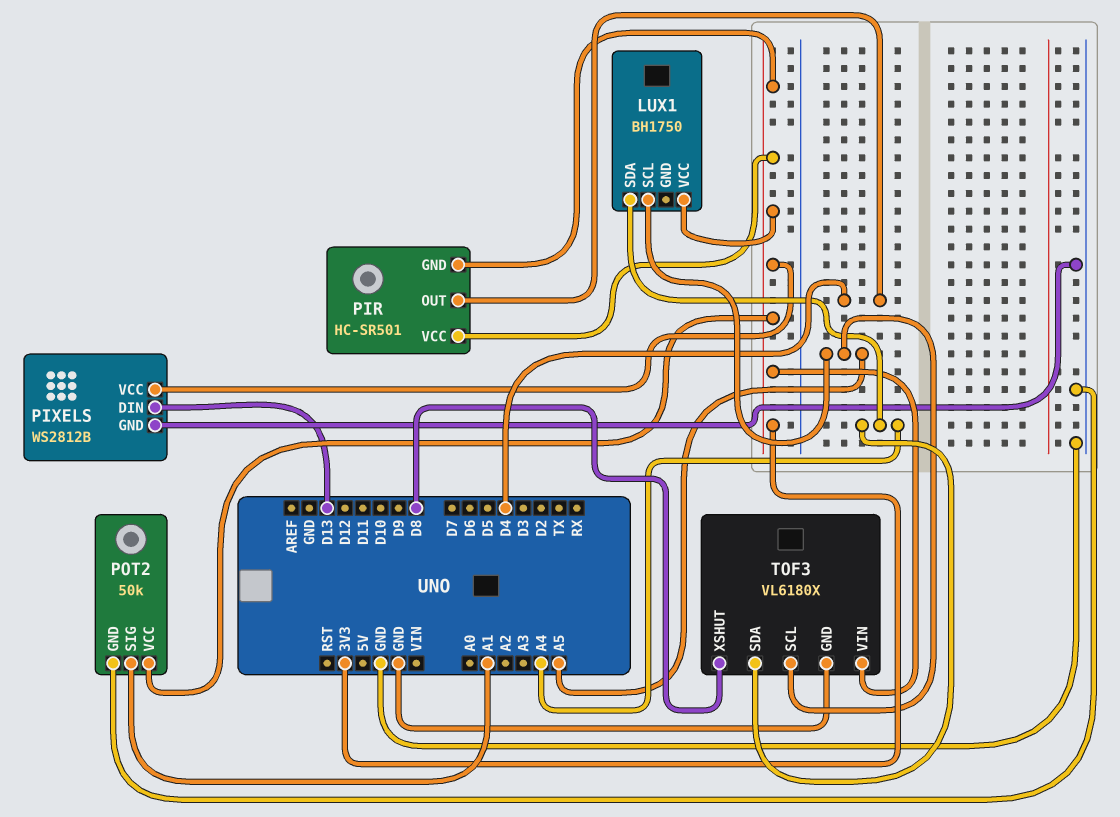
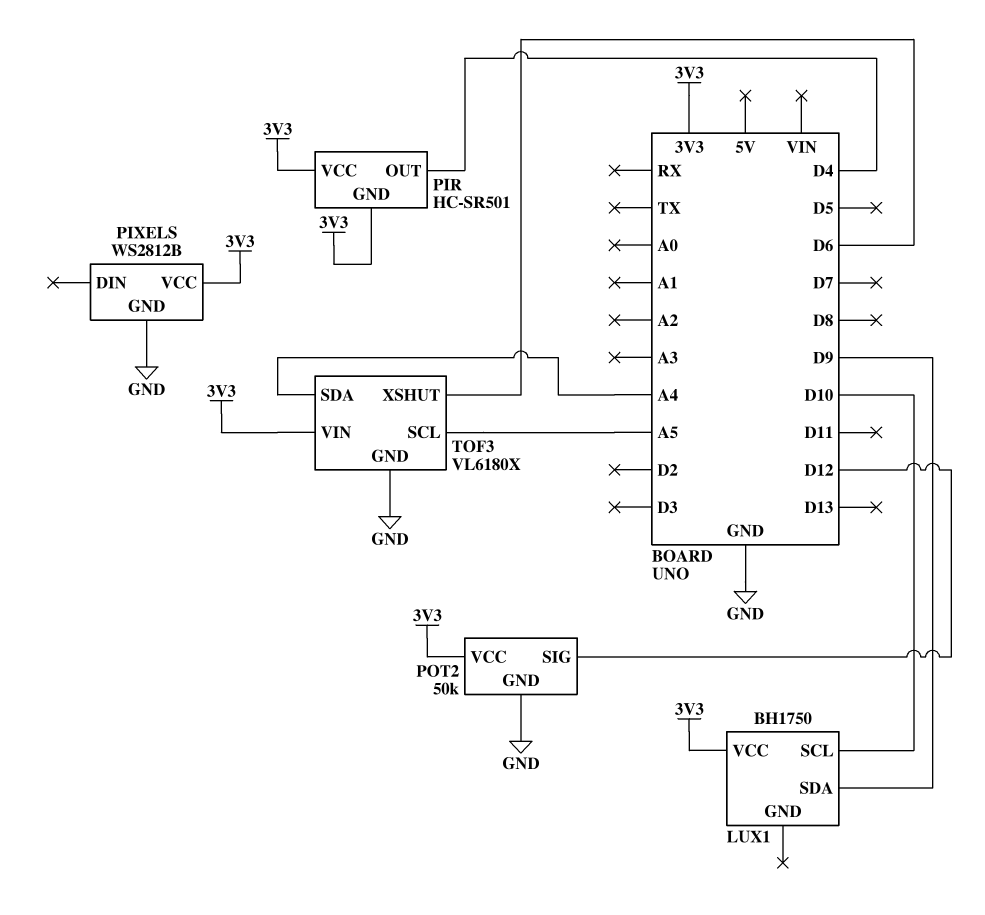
LUX1 pin SCL: A5 -> D10
LUX1 pin SDA: A4 -> D9
PIXELS pin DIN: D13 -> none
POT2 pin SIG: A1 -> D12
TOF3 pin XSHUT: D8 -> D6

